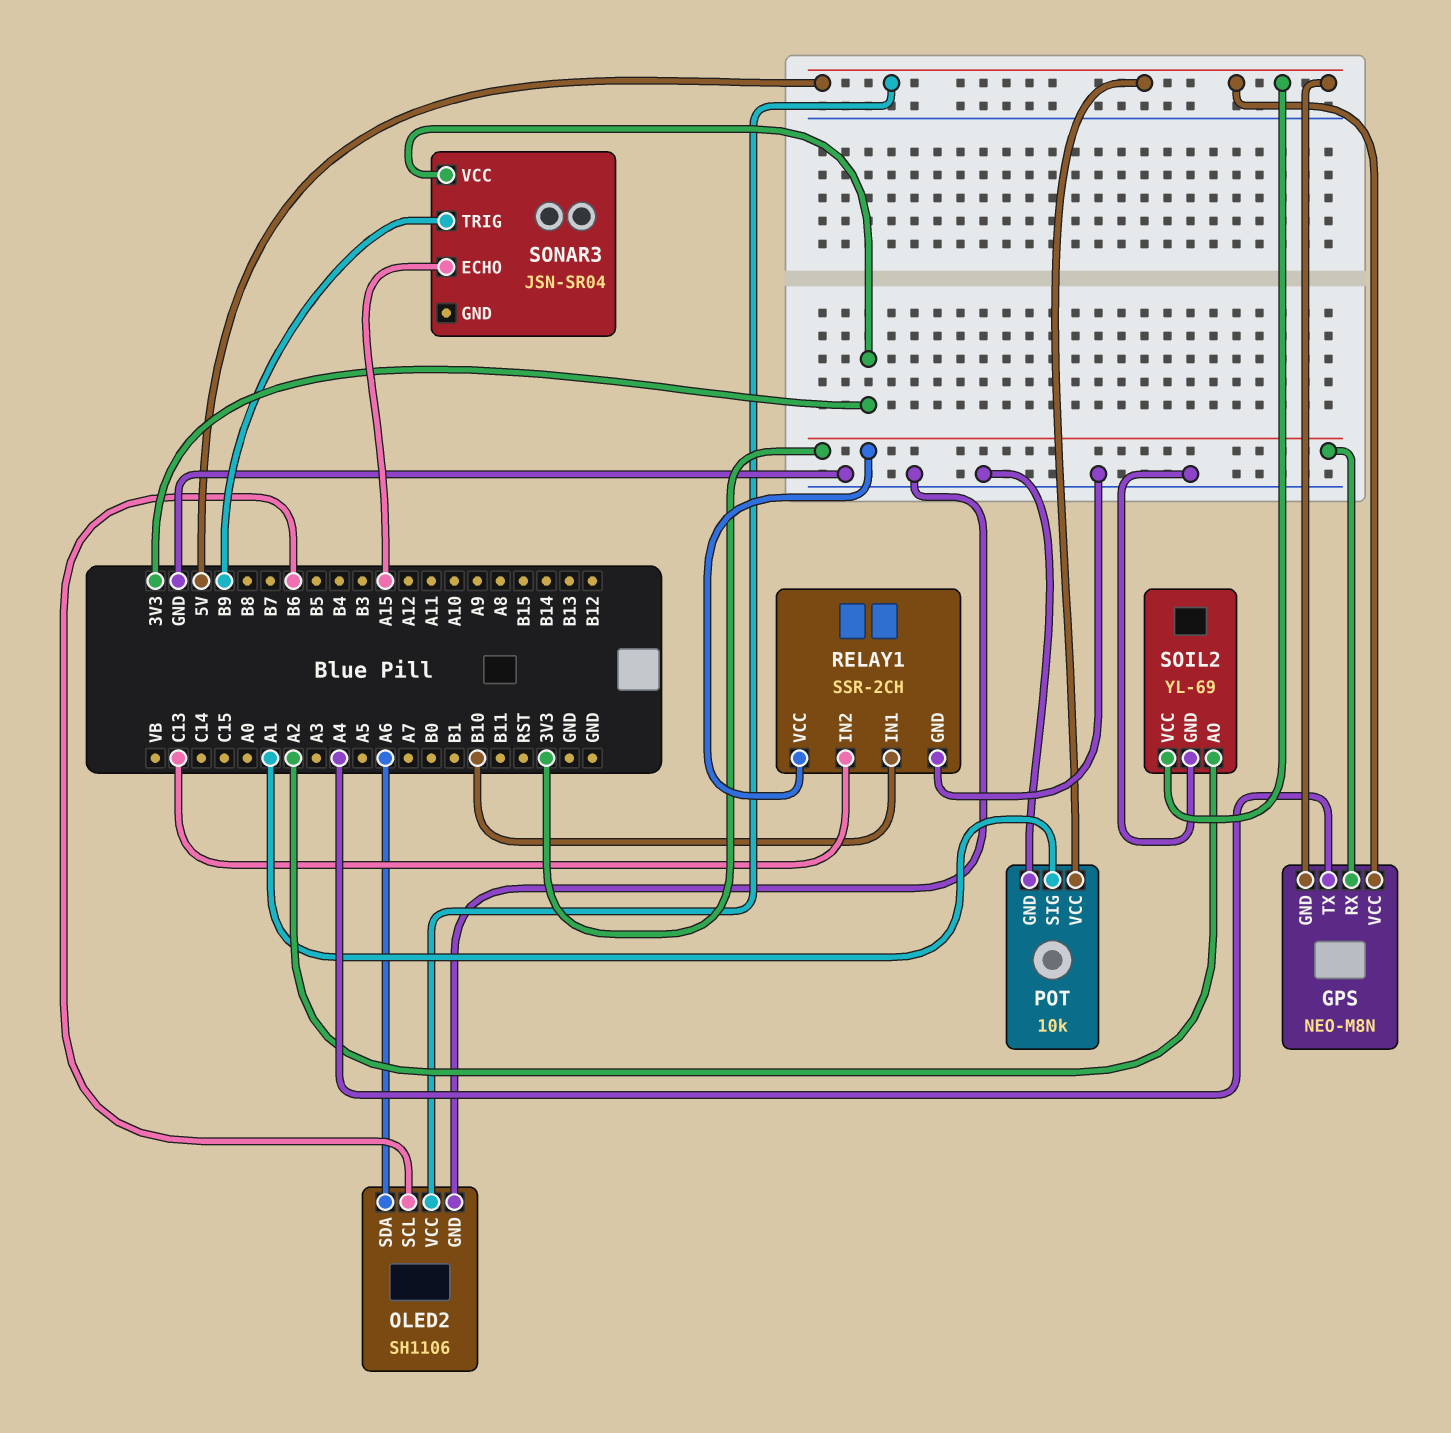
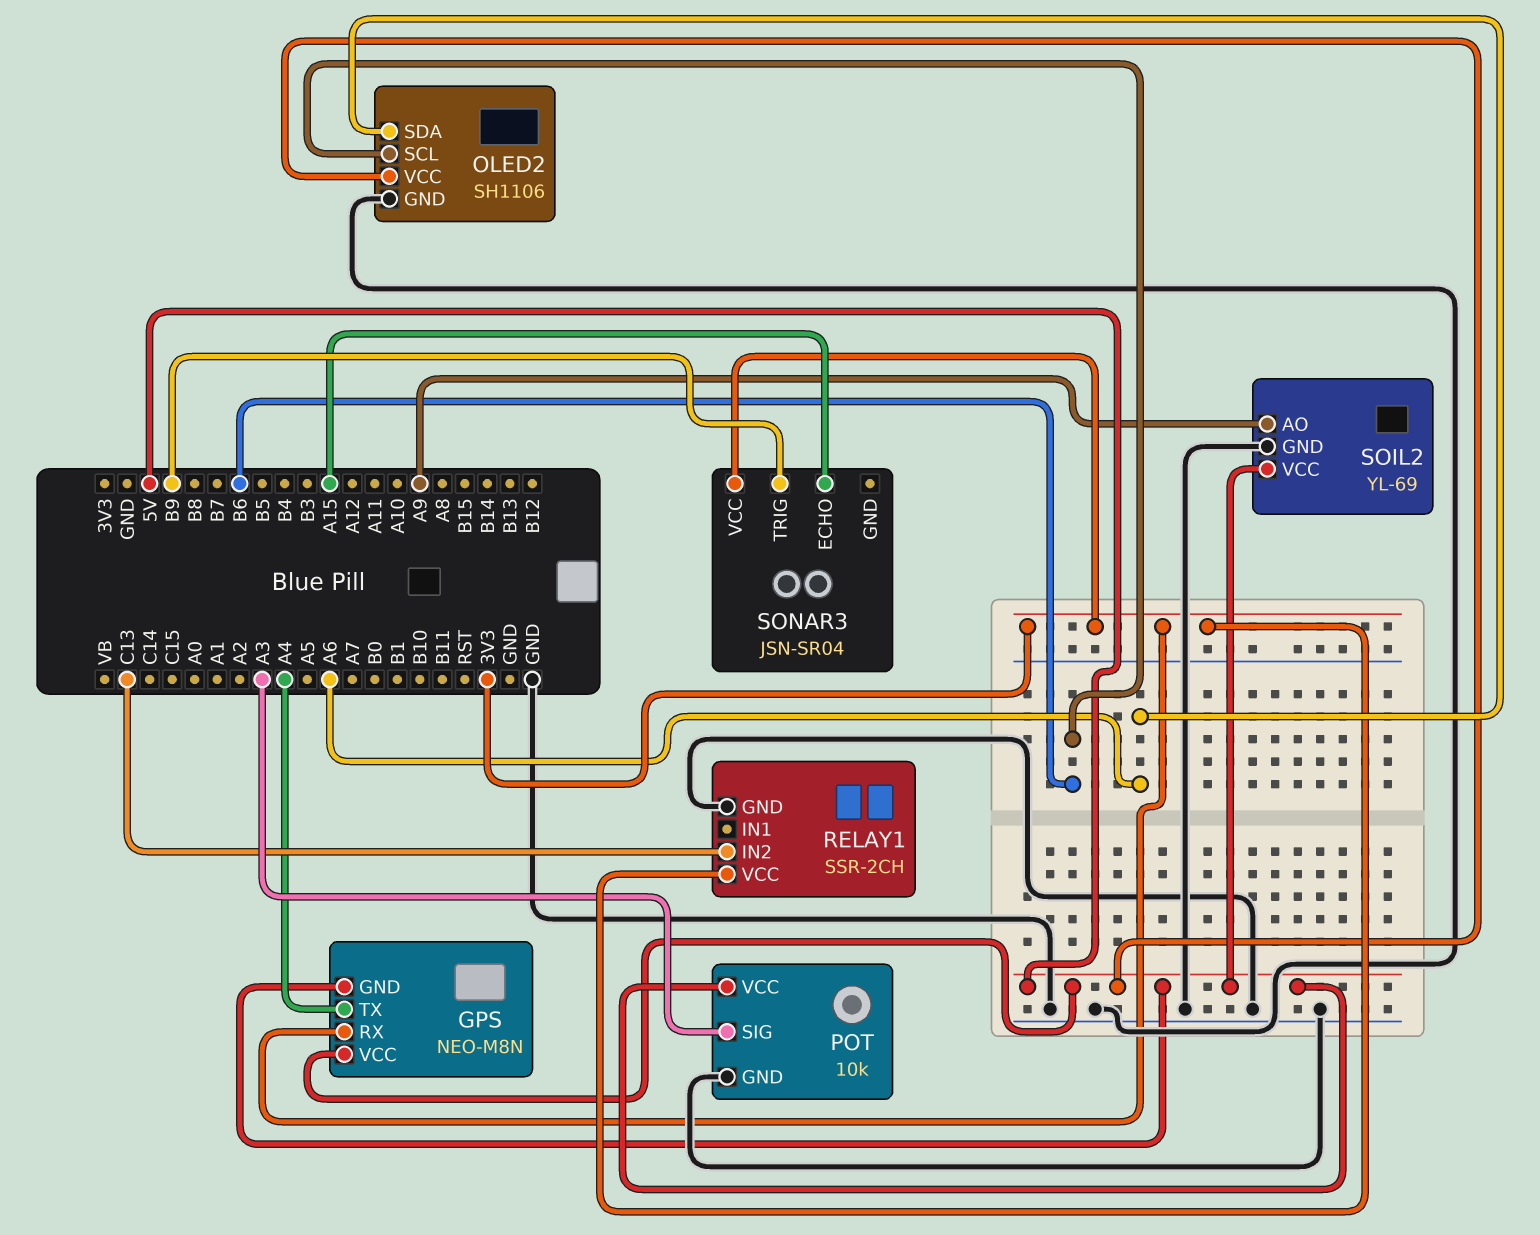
POT pin SIG: A1 -> A3
RELAY1 pin IN1: B10 -> none
SOIL2 pin AO: A2 -> A9

